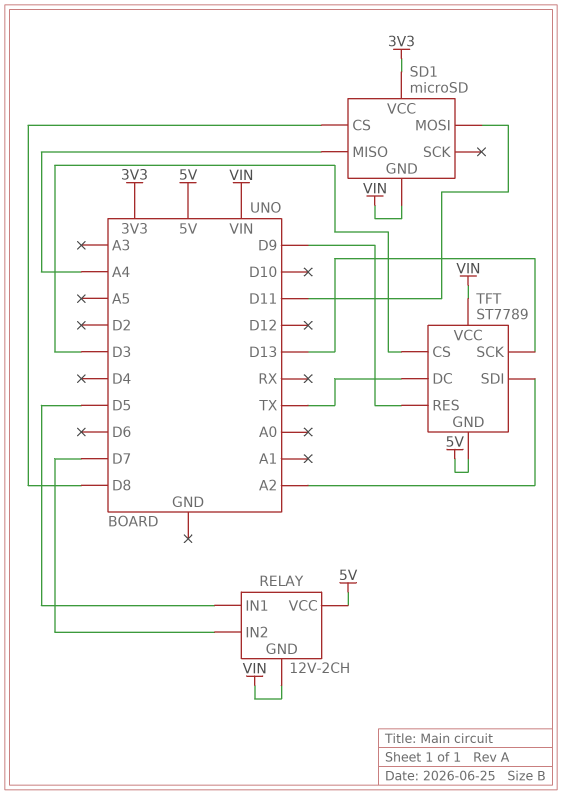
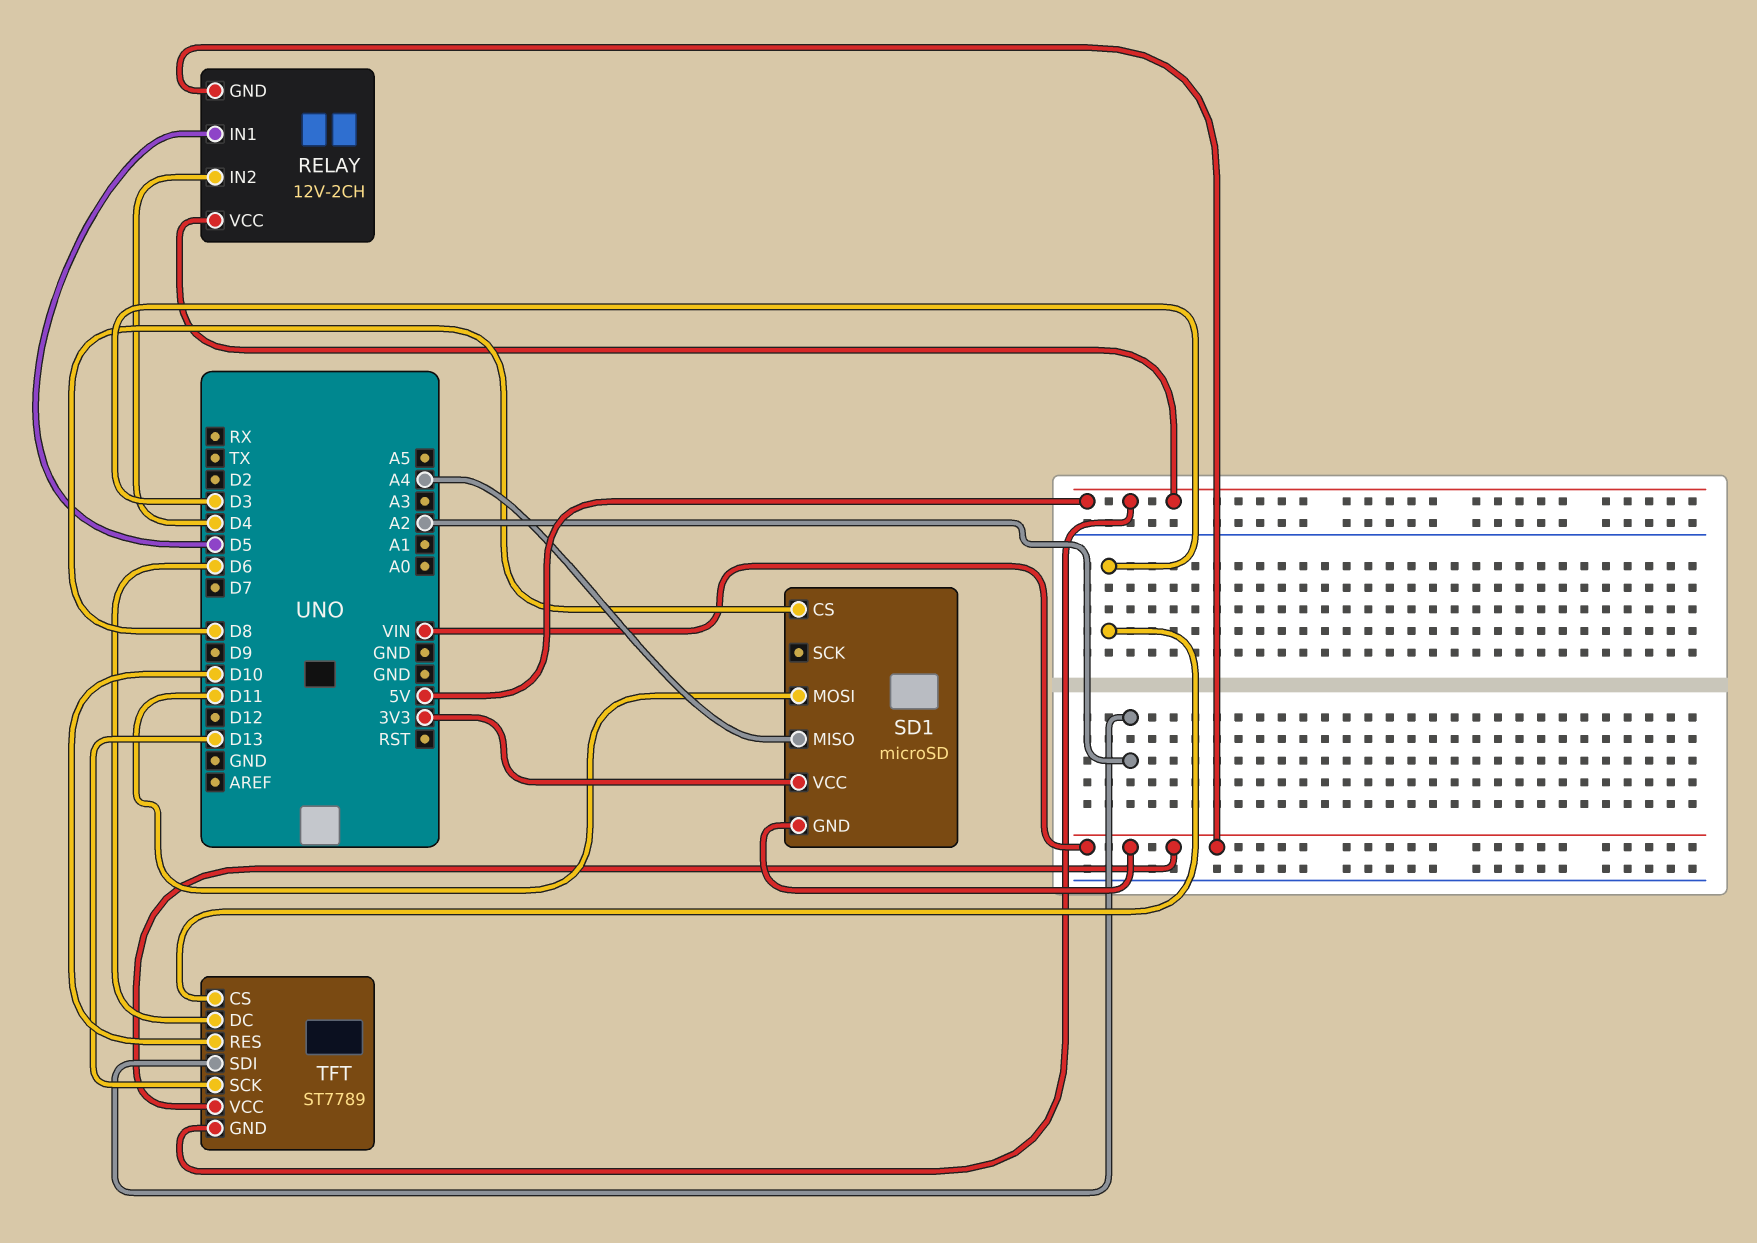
RELAY pin IN2: D7 -> D4
TFT pin DC: TX -> D6
TFT pin RES: D9 -> D10

